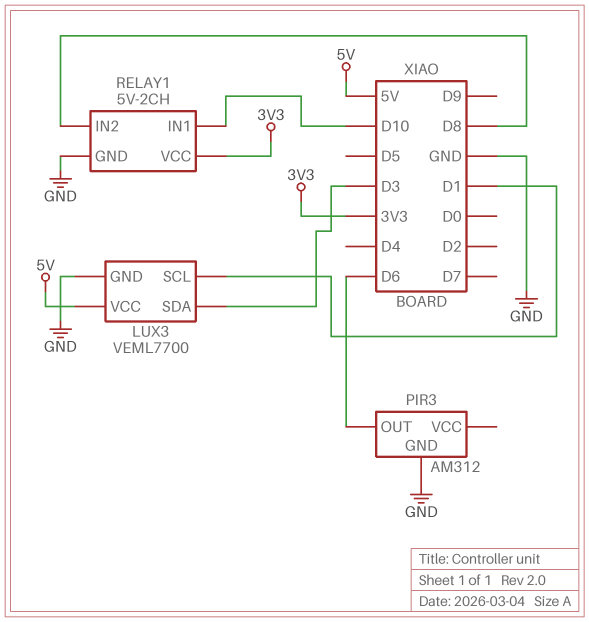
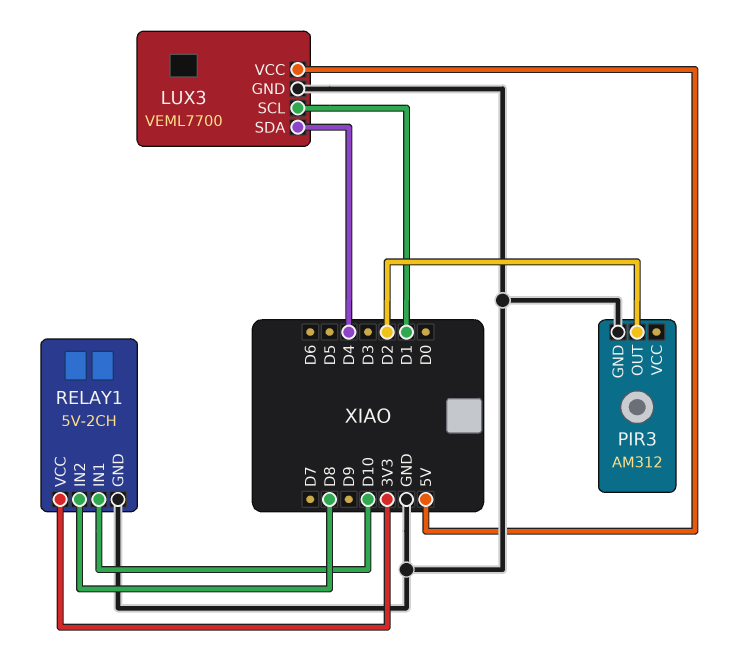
LUX3 pin SDA: D3 -> D4
PIR3 pin OUT: D6 -> D2

